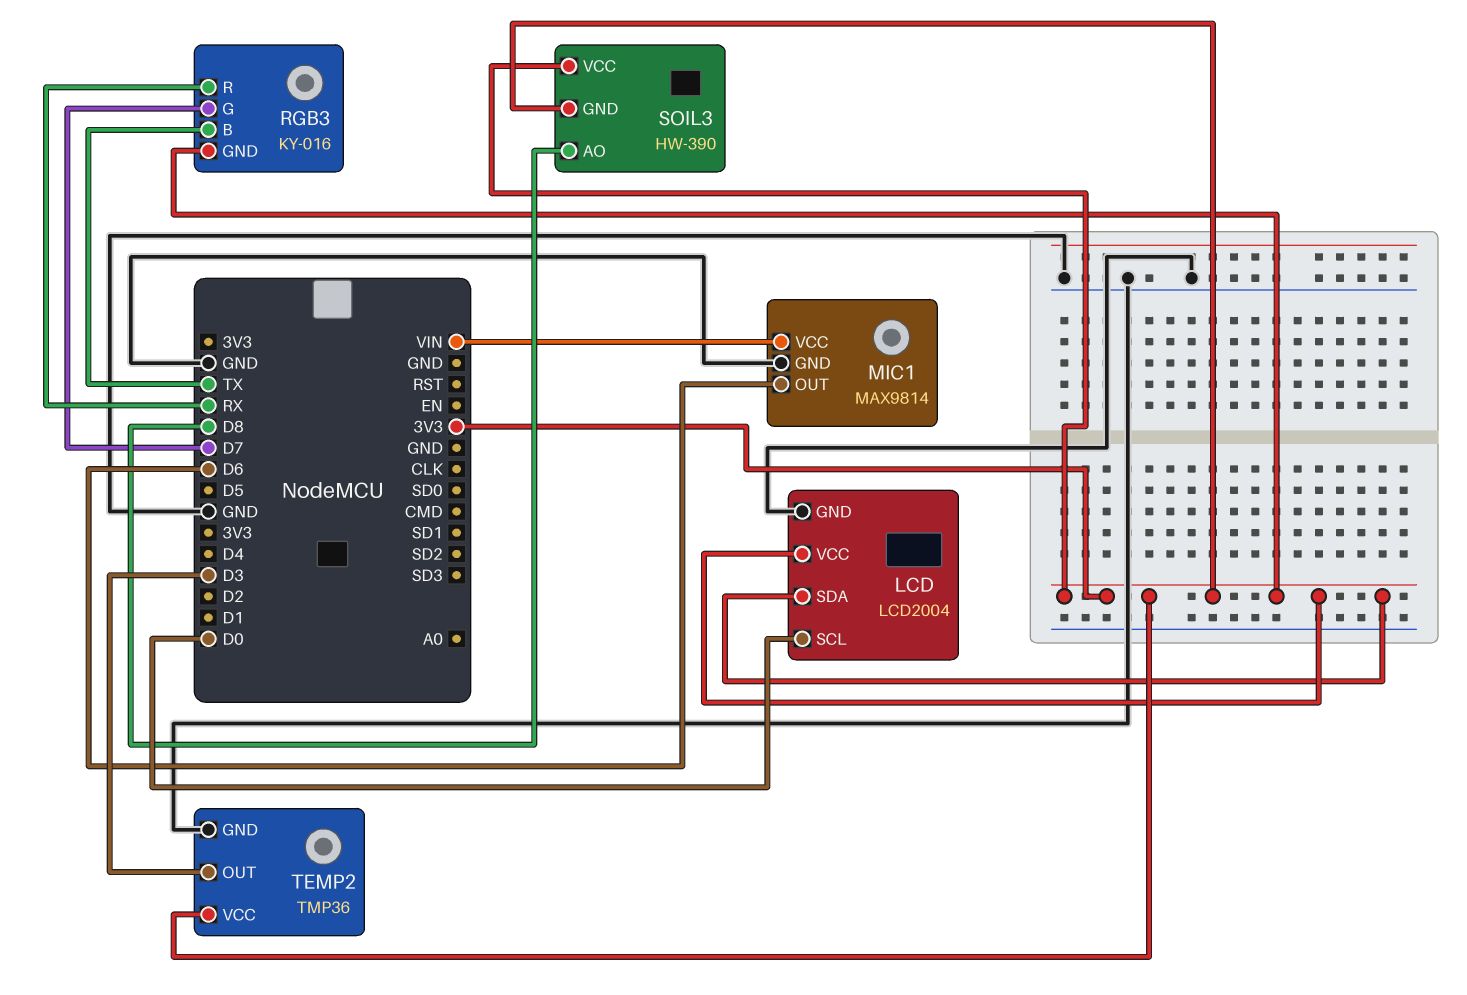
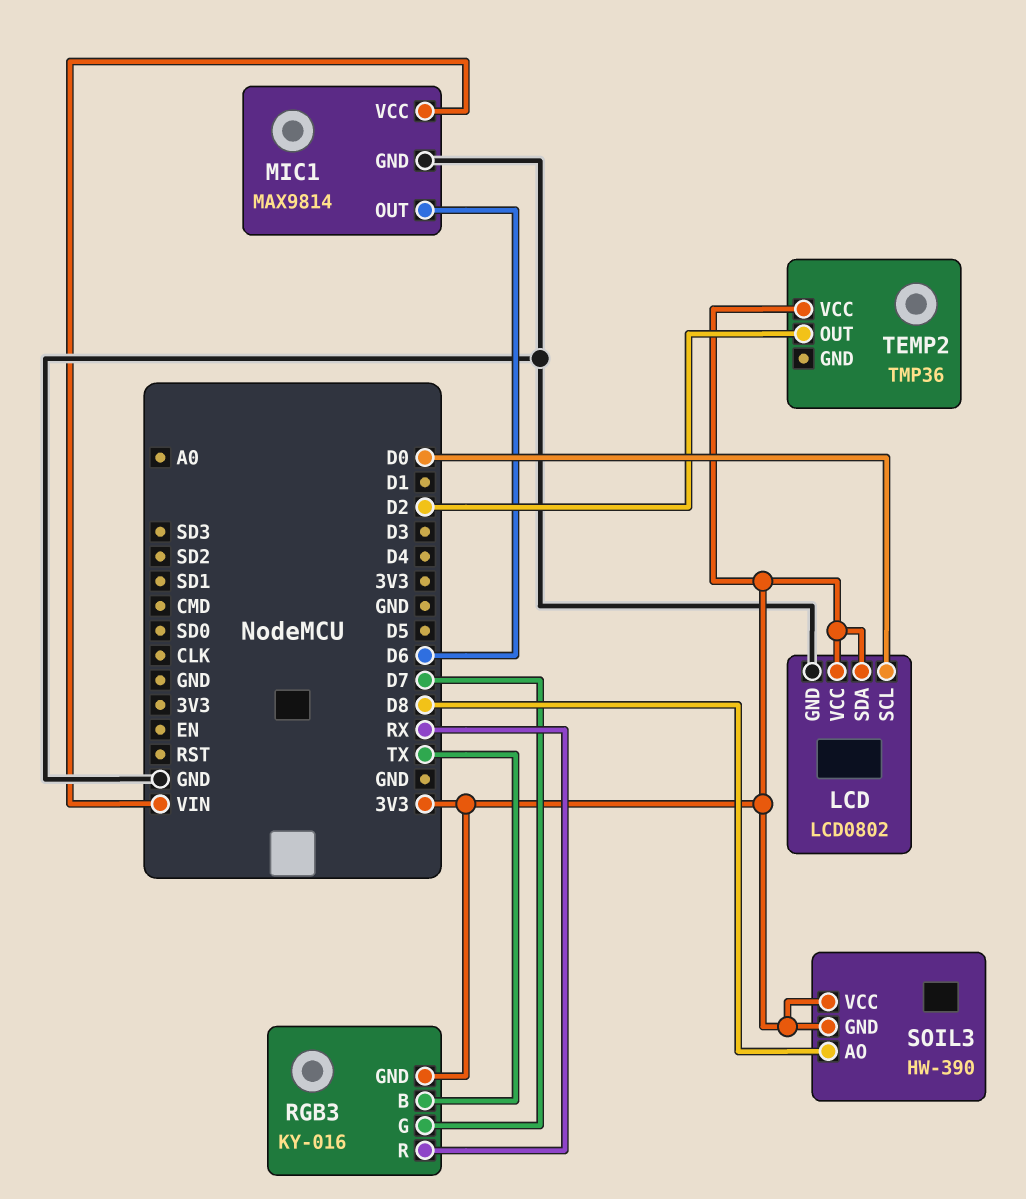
LCD: LCD2004 -> LCD0802
TEMP2 pin GND: GND -> none
TEMP2 pin OUT: D3 -> D2

